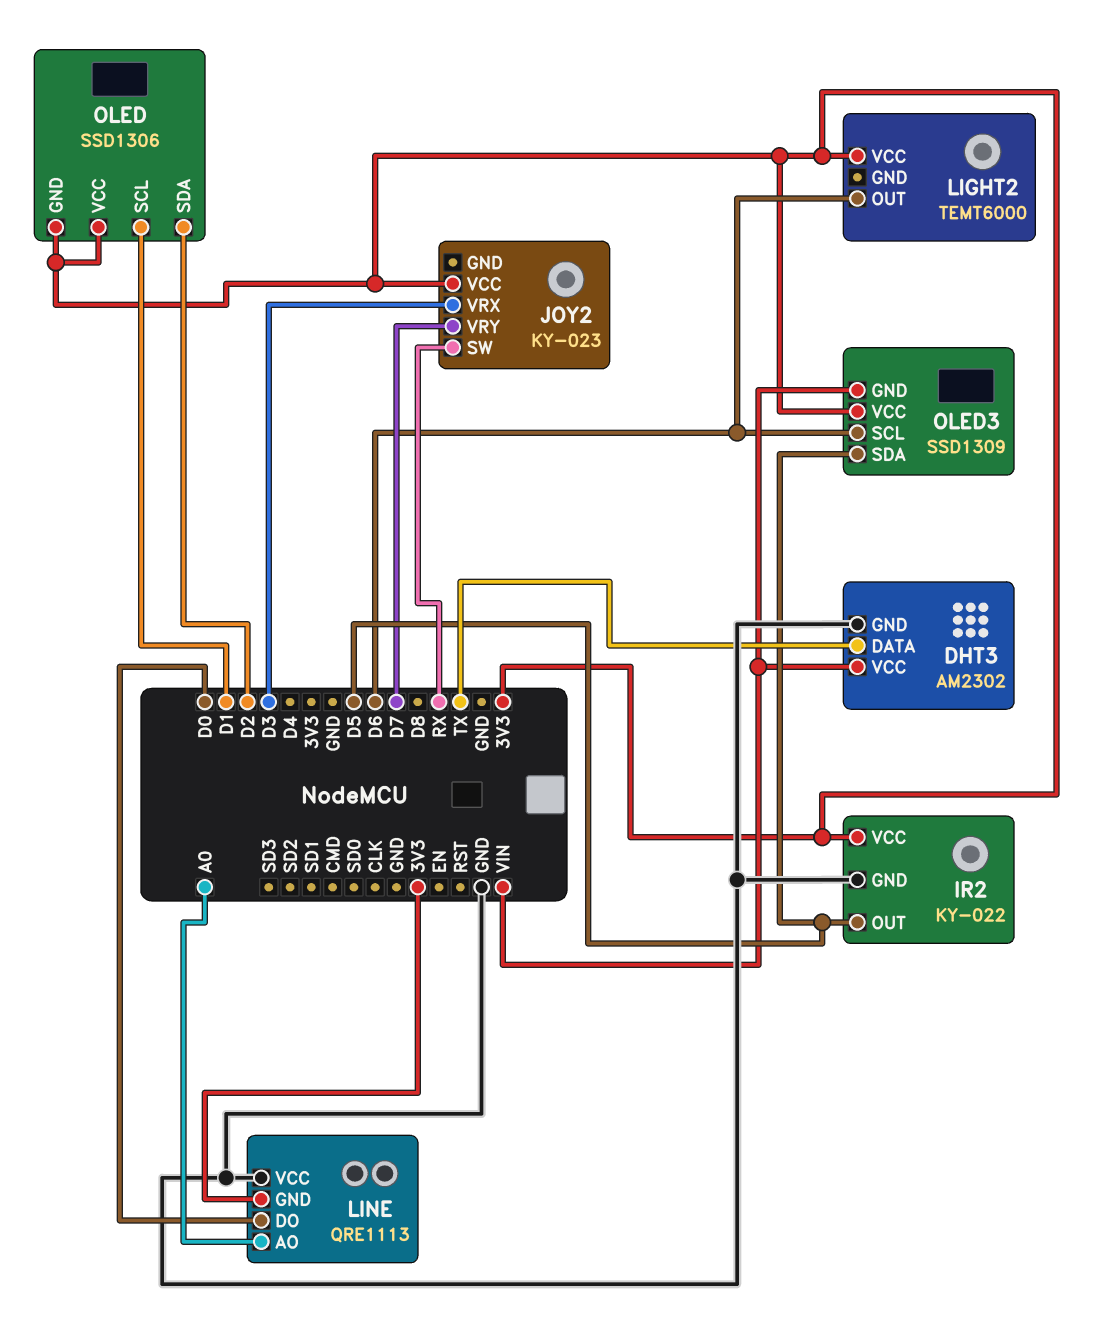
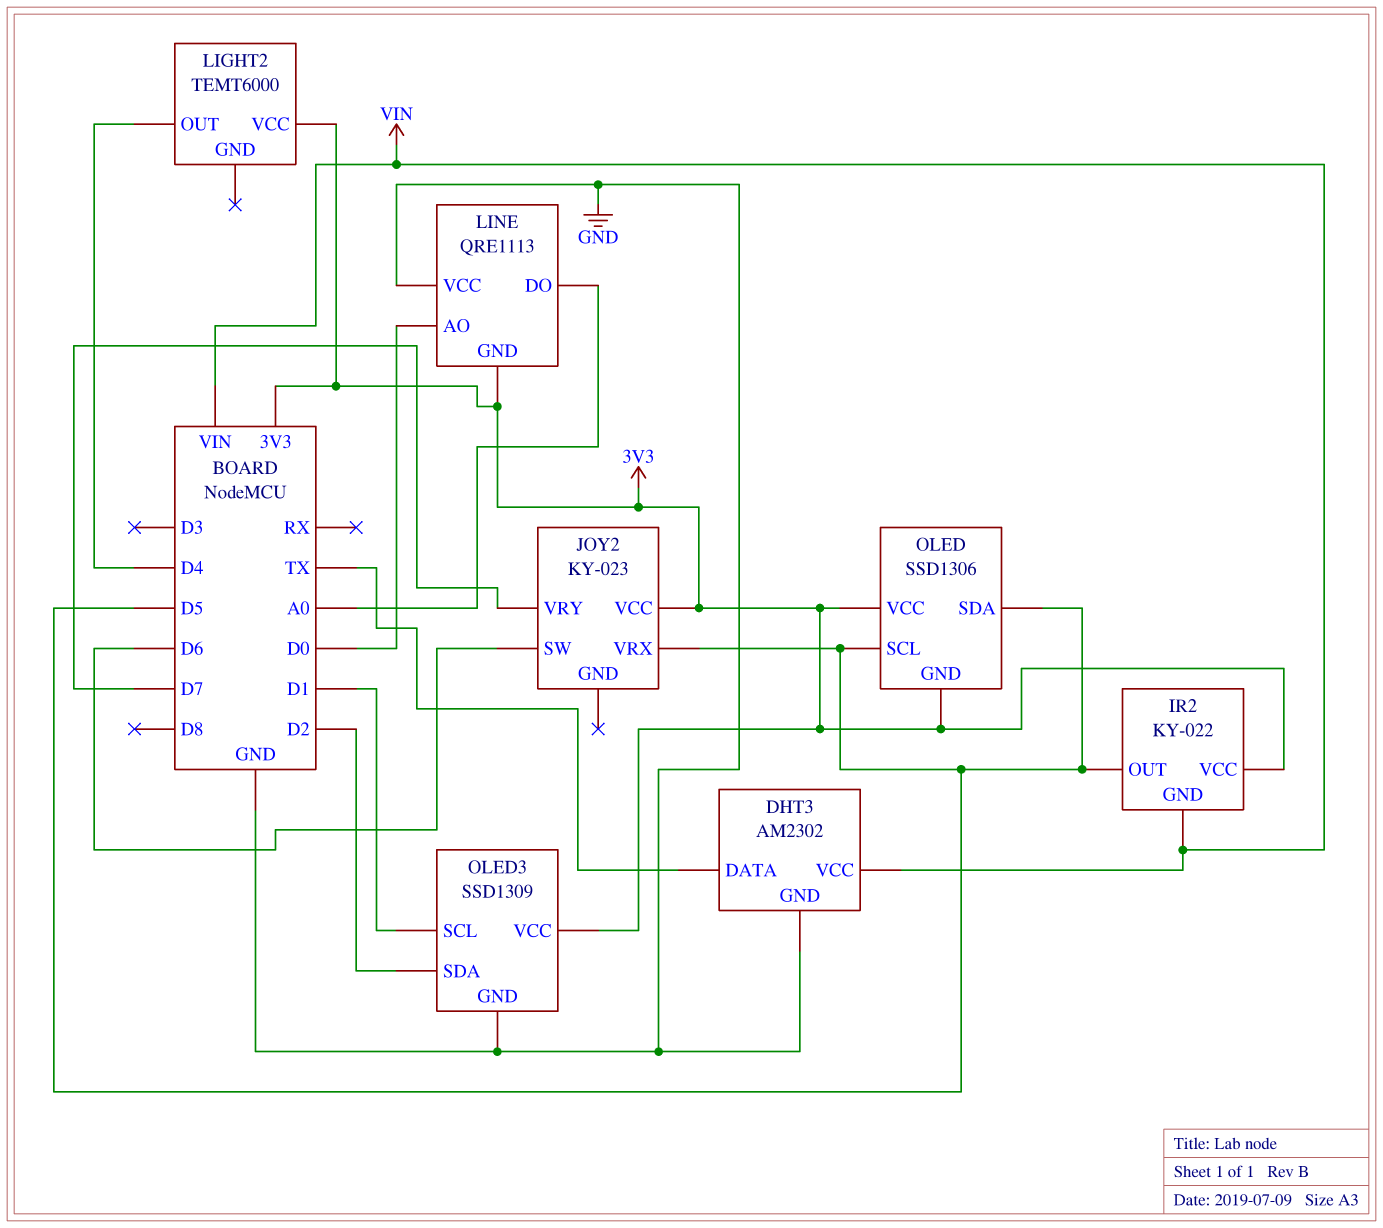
IR2 pin GND: GND -> VIN
JOY2 pin SW: RX -> D6
JOY2 pin VRX: D3 -> D5
LIGHT2 pin OUT: D6 -> D4
LINE pin AO: A0 -> D0
LINE pin DO: D0 -> A0
OLED pin SCL: D1 -> D5
OLED pin SDA: D2 -> D5
OLED3 pin GND: VIN -> GND
OLED3 pin SCL: D6 -> D1
OLED3 pin SDA: D5 -> D2

